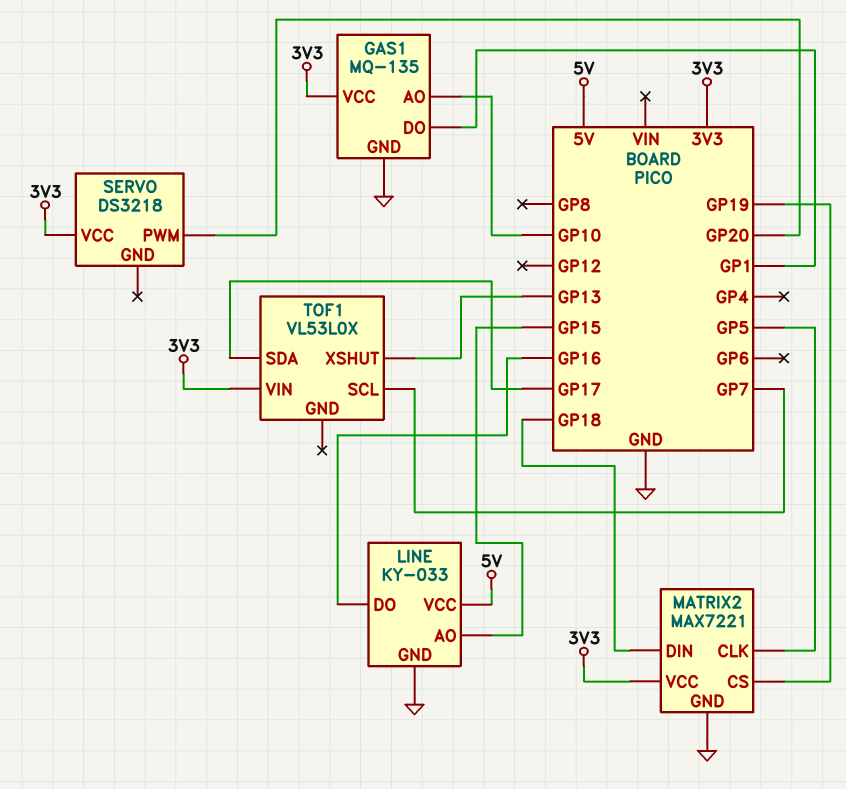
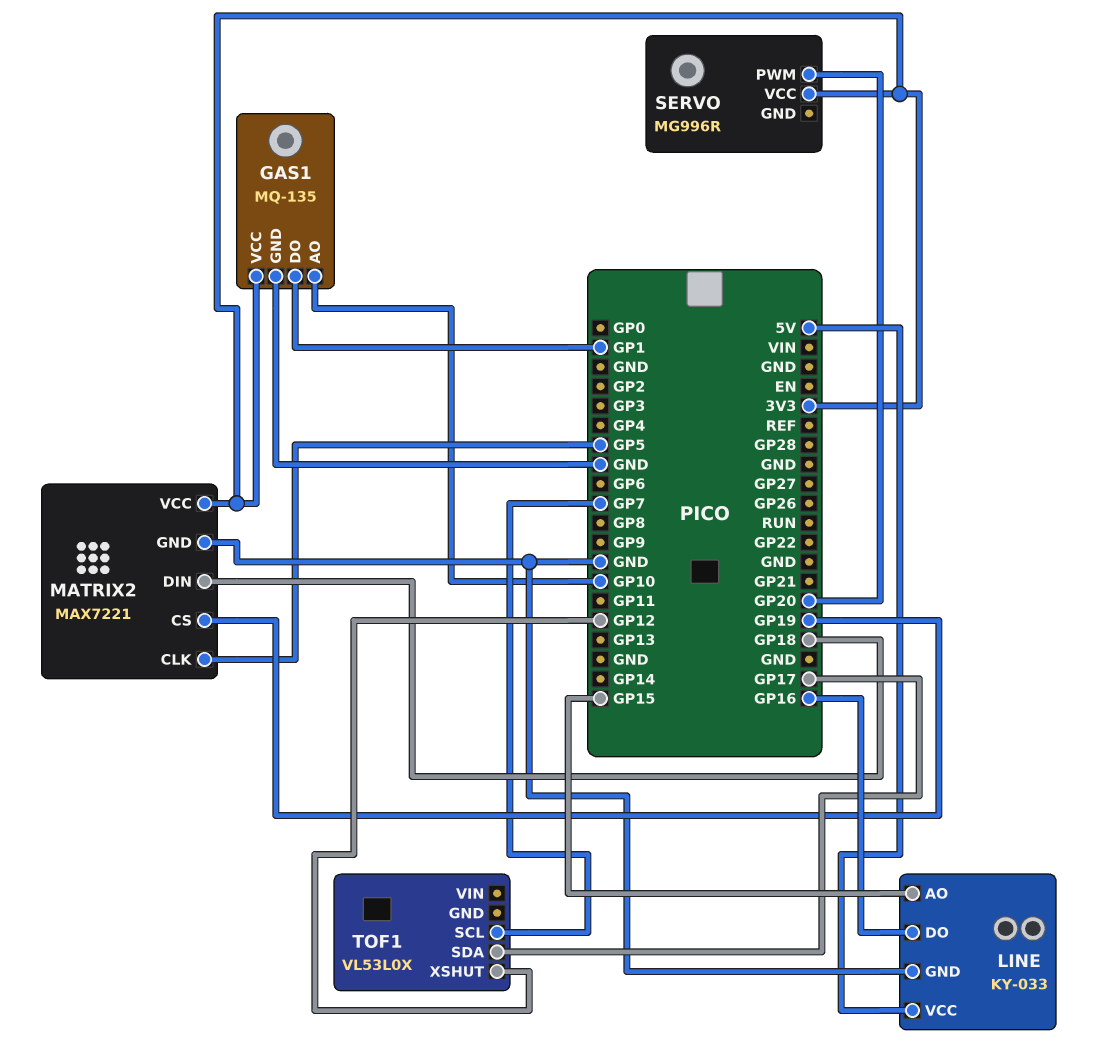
SERVO: DS3218 -> MG996R
TOF1 pin VIN: 3V3 -> none
TOF1 pin XSHUT: GP13 -> GP12

